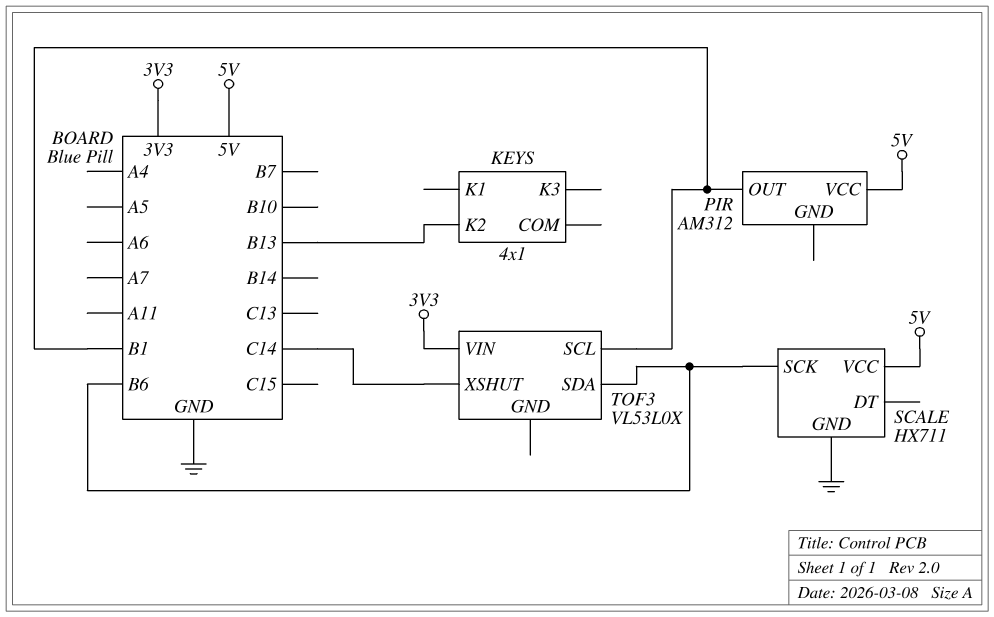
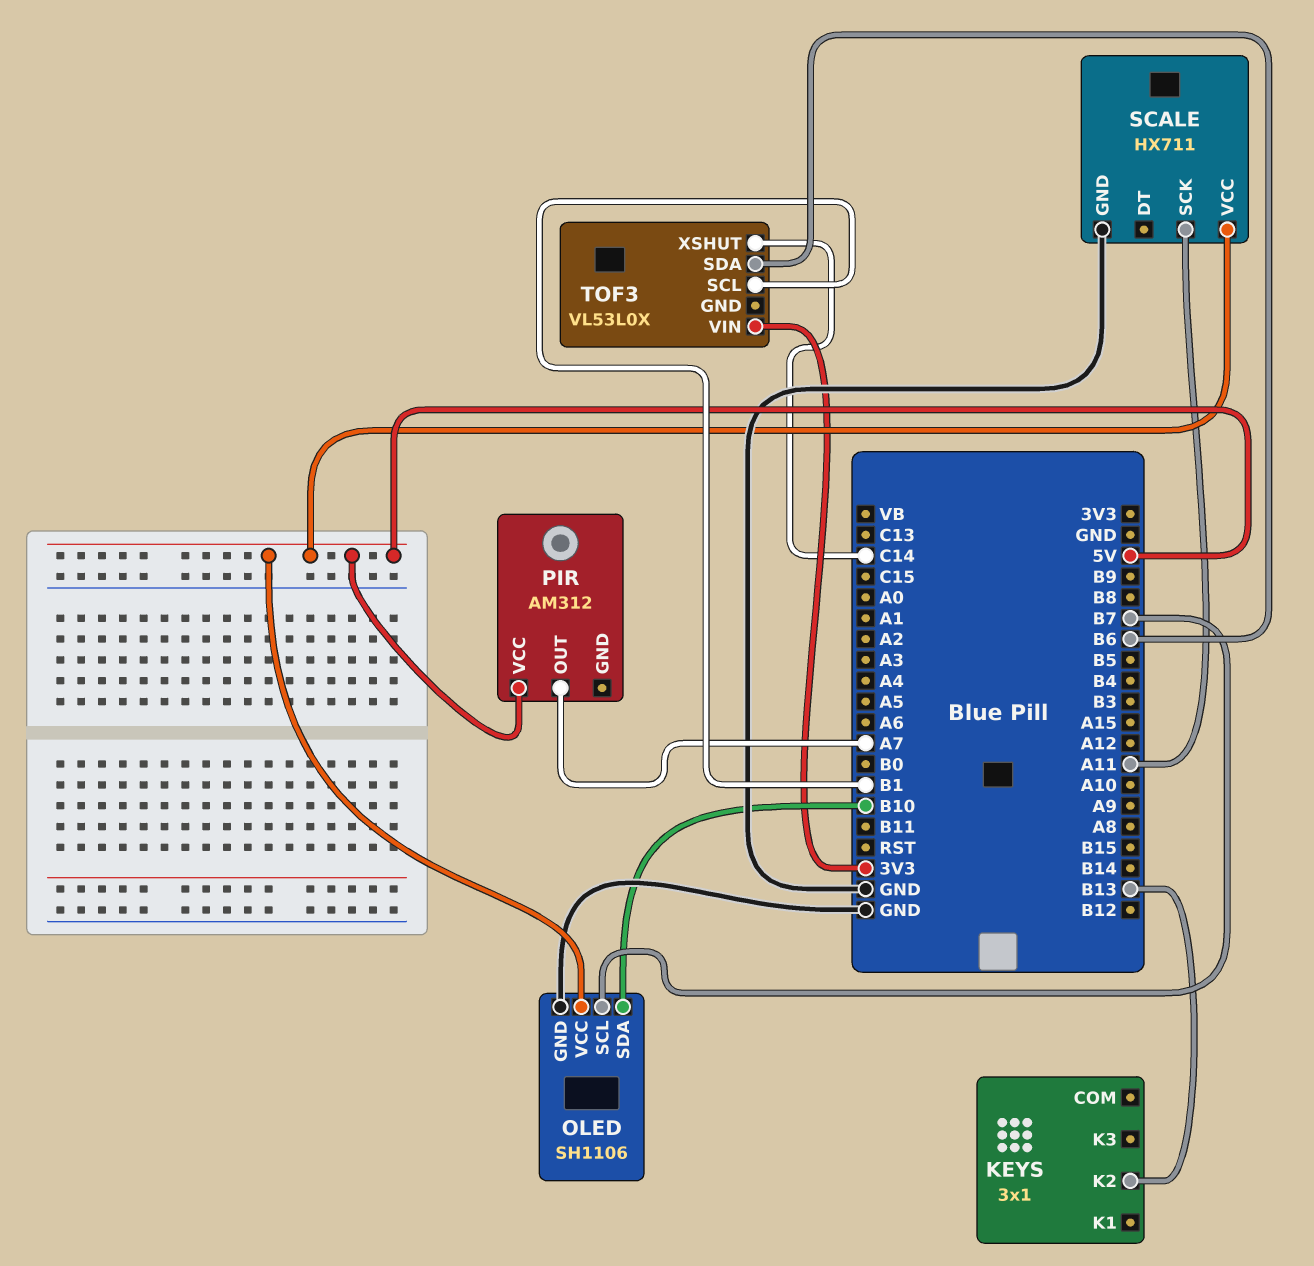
KEYS: 4x1 -> 3x1
OLED: none -> SH1106
OLED pin GND: none -> GND
OLED pin SCL: none -> B7
OLED pin SDA: none -> B10
OLED pin VCC: none -> 5V
PIR pin OUT: B1 -> A7
SCALE pin SCK: B6 -> A11

